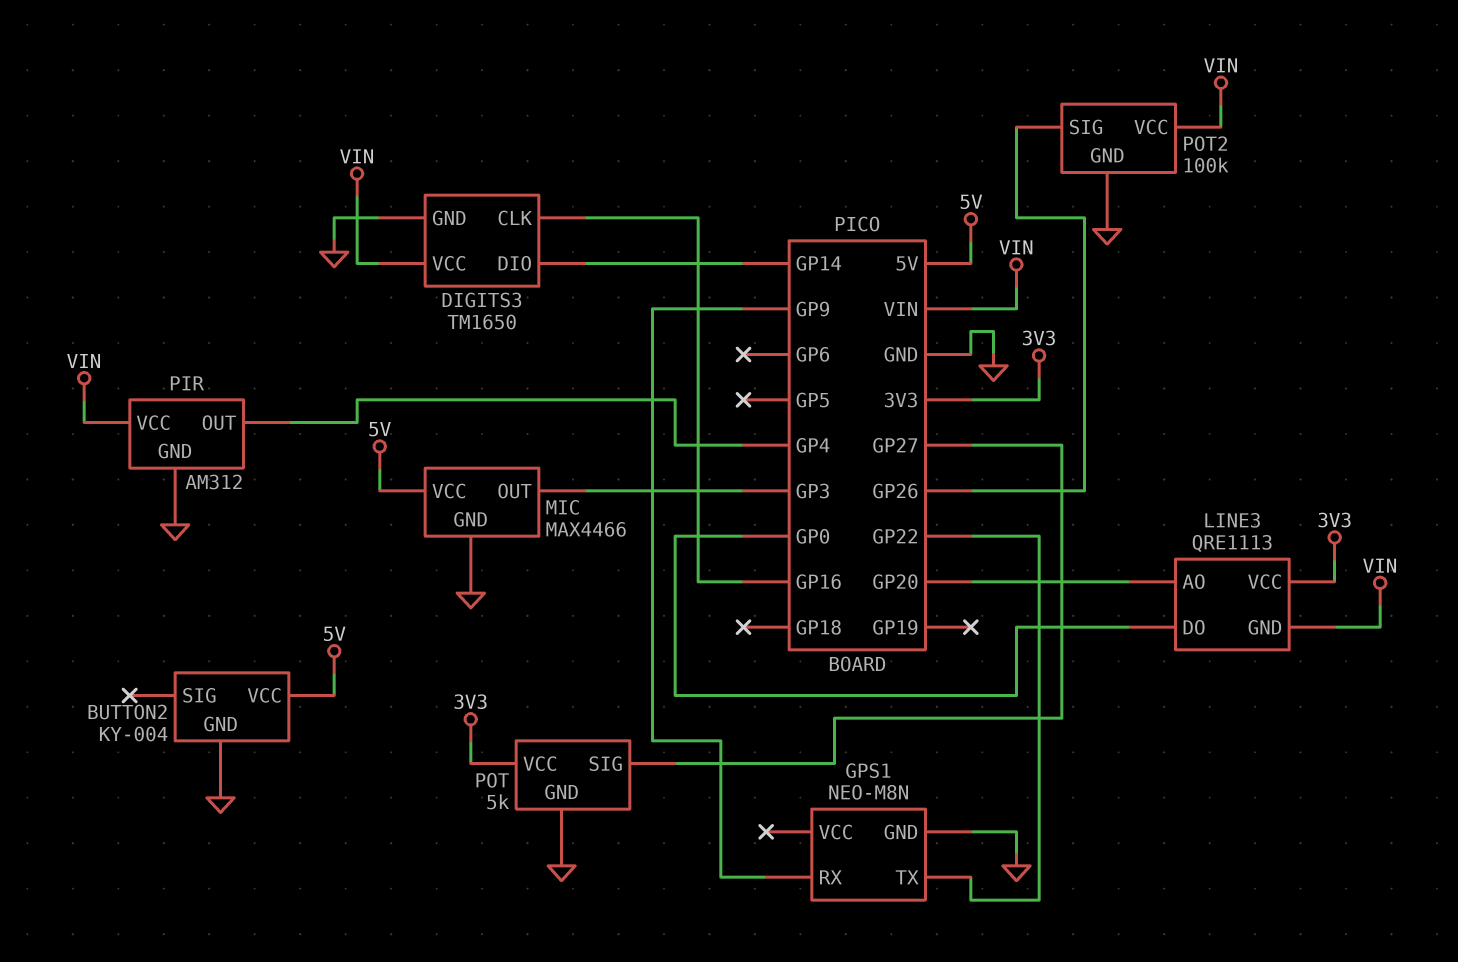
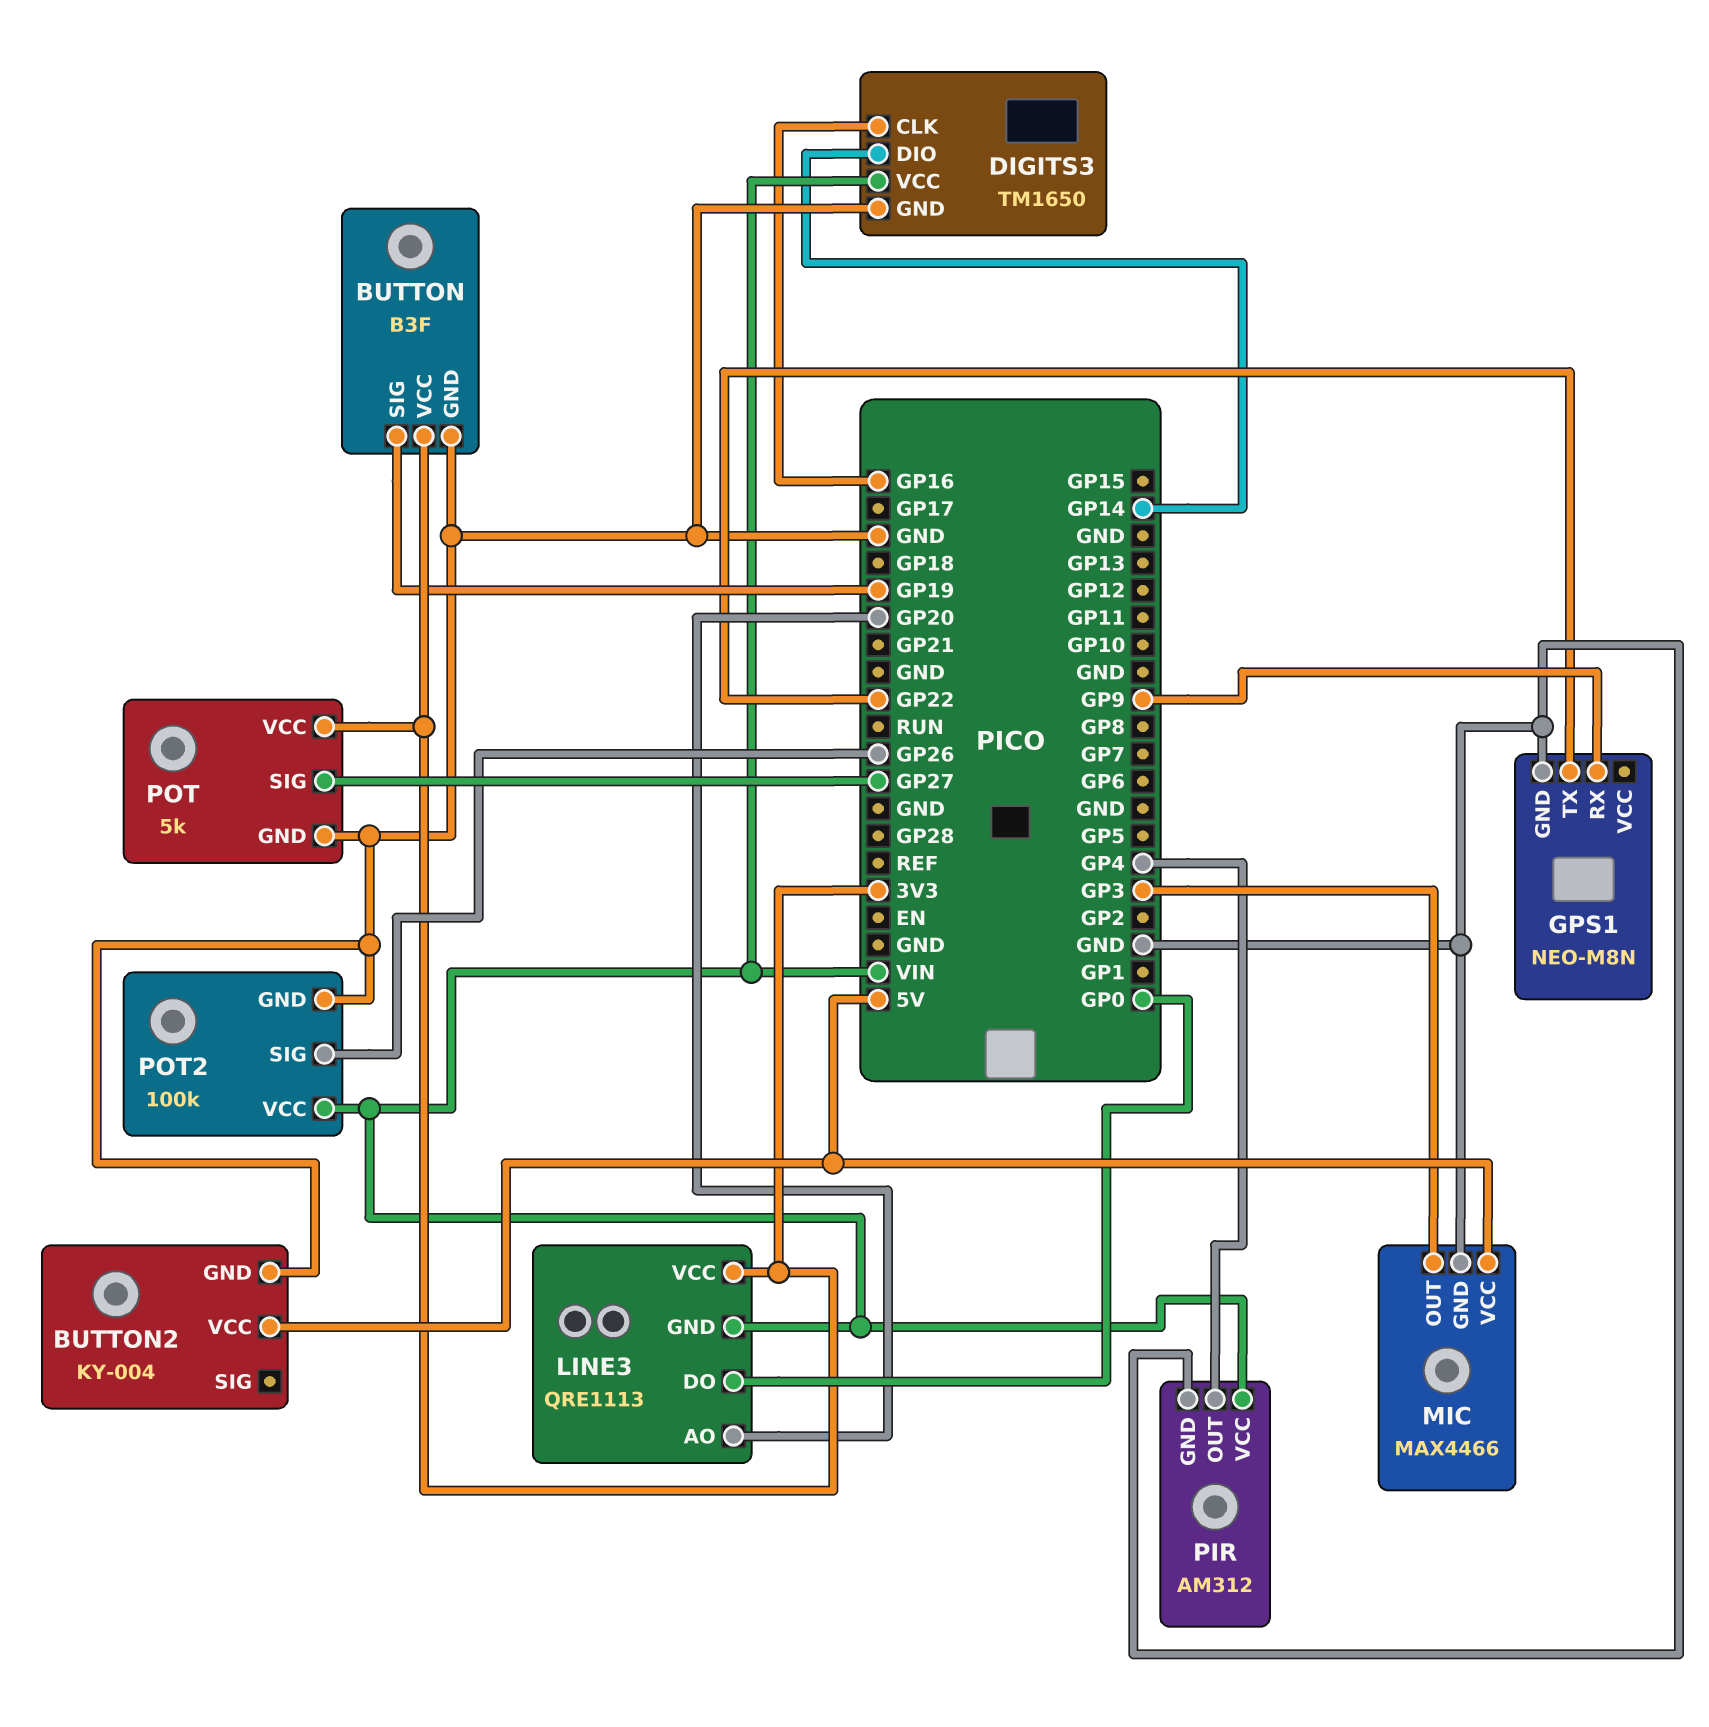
BUTTON: none -> B3F
BUTTON pin GND: none -> GND
BUTTON pin SIG: none -> GP19
BUTTON pin VCC: none -> 3V3

